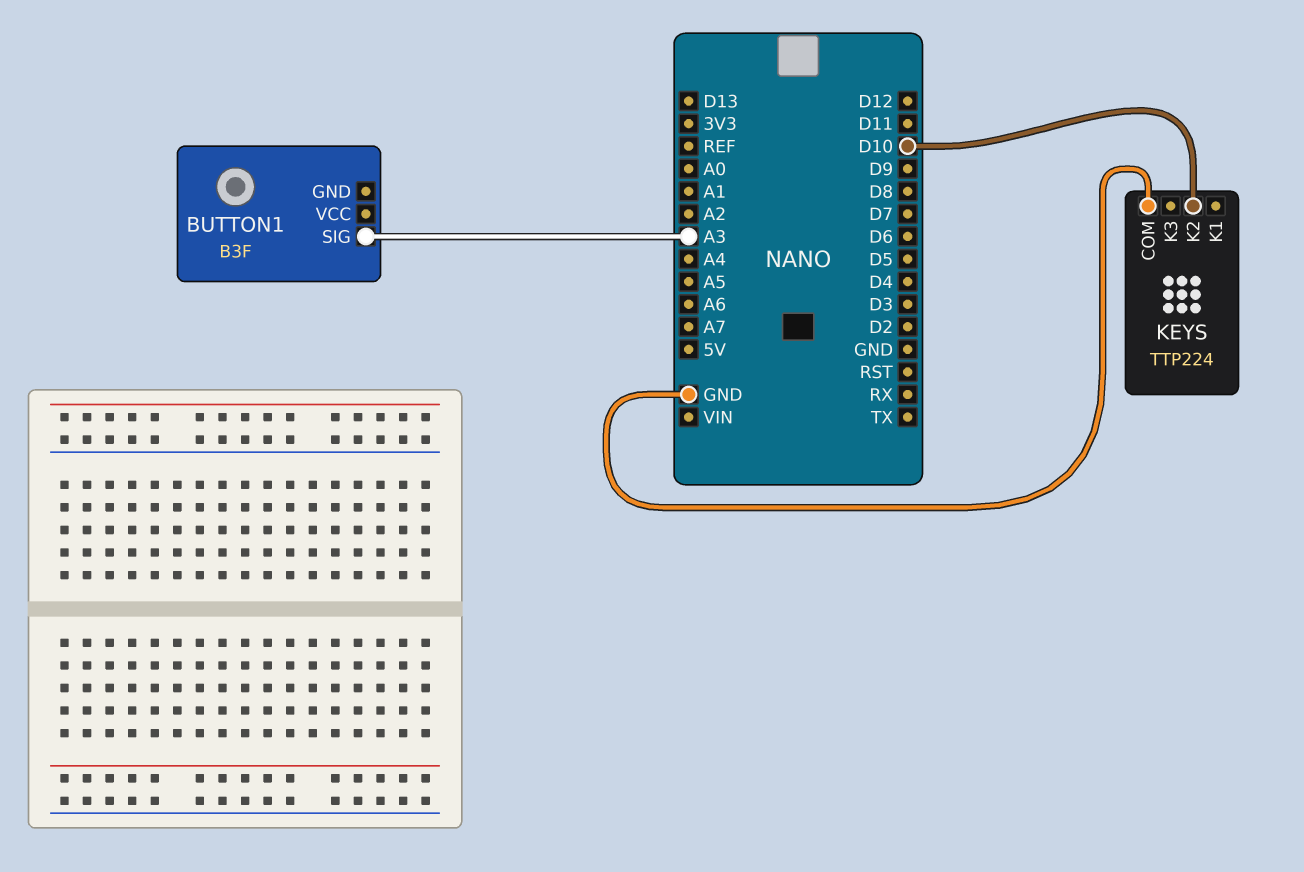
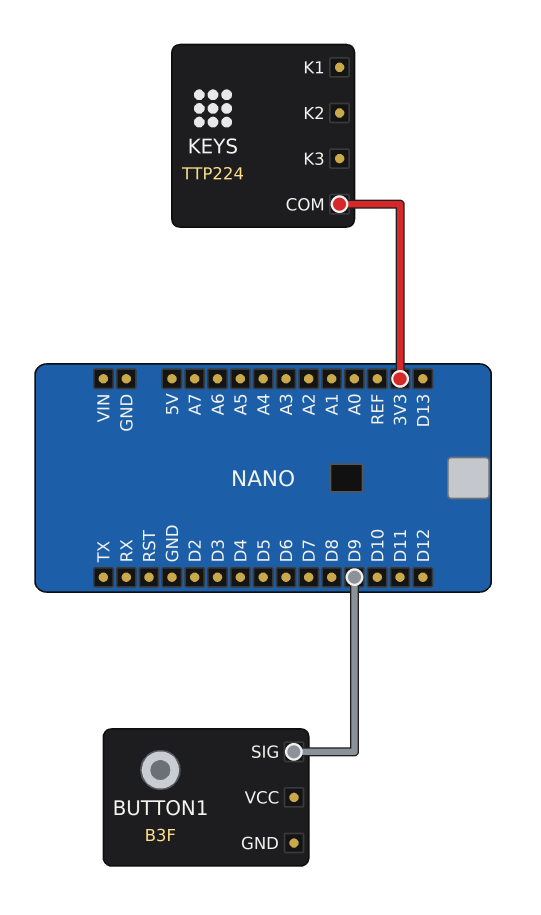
BUTTON1 pin SIG: A3 -> D9
KEYS pin COM: GND -> 3V3
KEYS pin K2: D10 -> none

